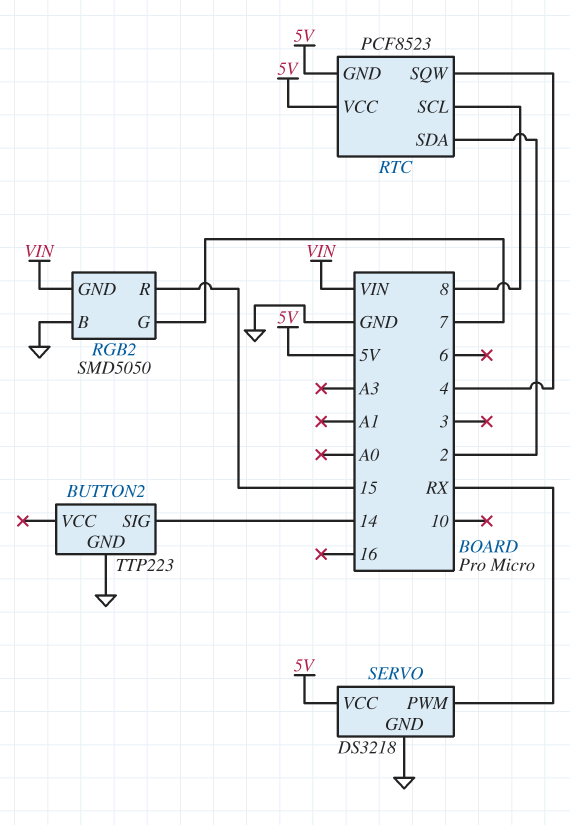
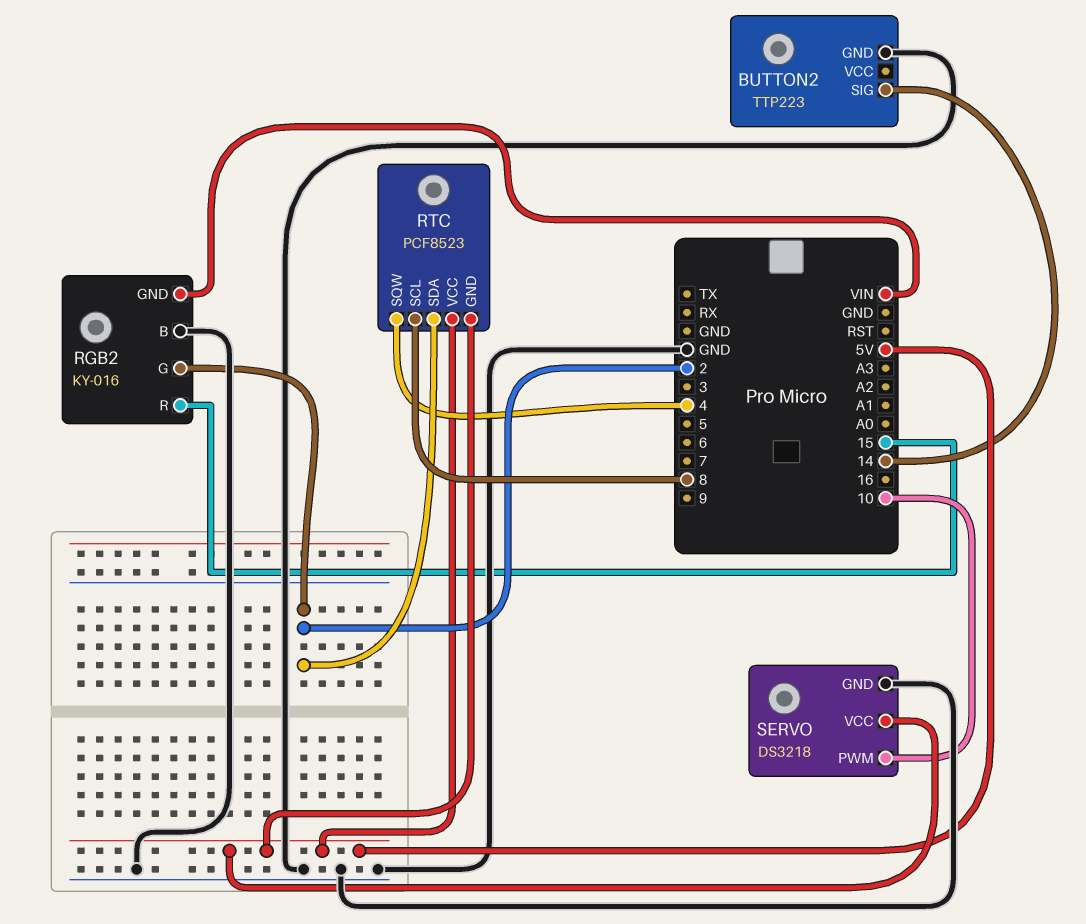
RGB2: SMD5050 -> KY-016
RGB2 pin G: 7 -> 2
SERVO pin PWM: RX -> 10

